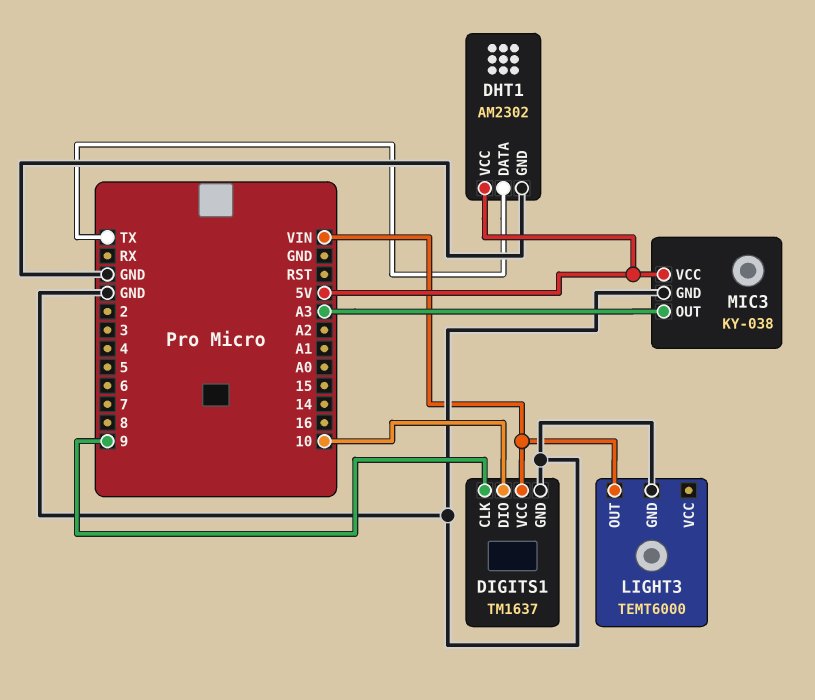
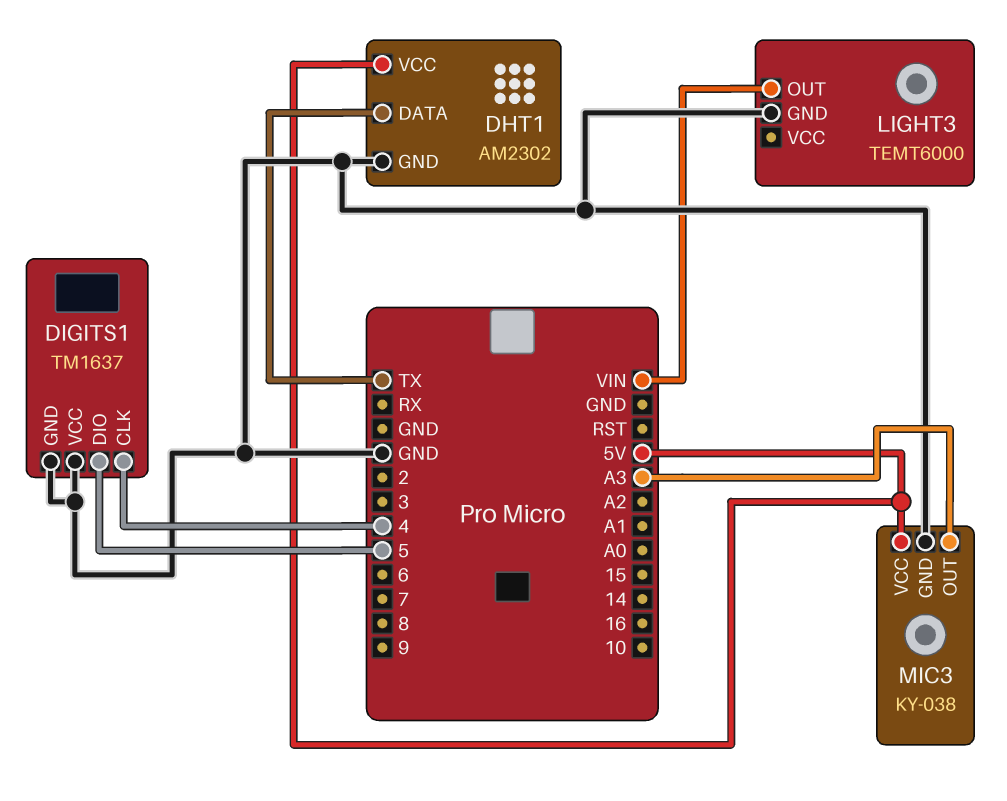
DIGITS1 pin CLK: 9 -> 4
DIGITS1 pin DIO: 10 -> 5
DIGITS1 pin VCC: VIN -> GND

